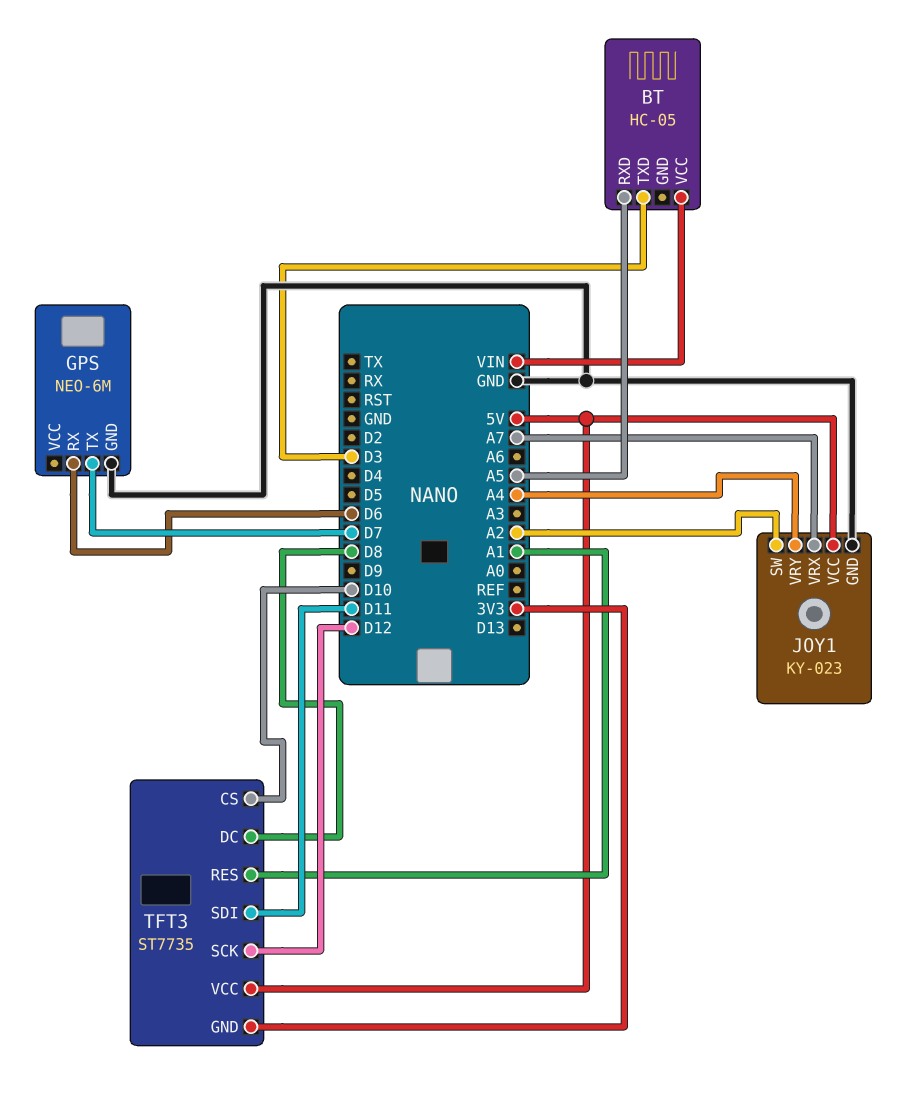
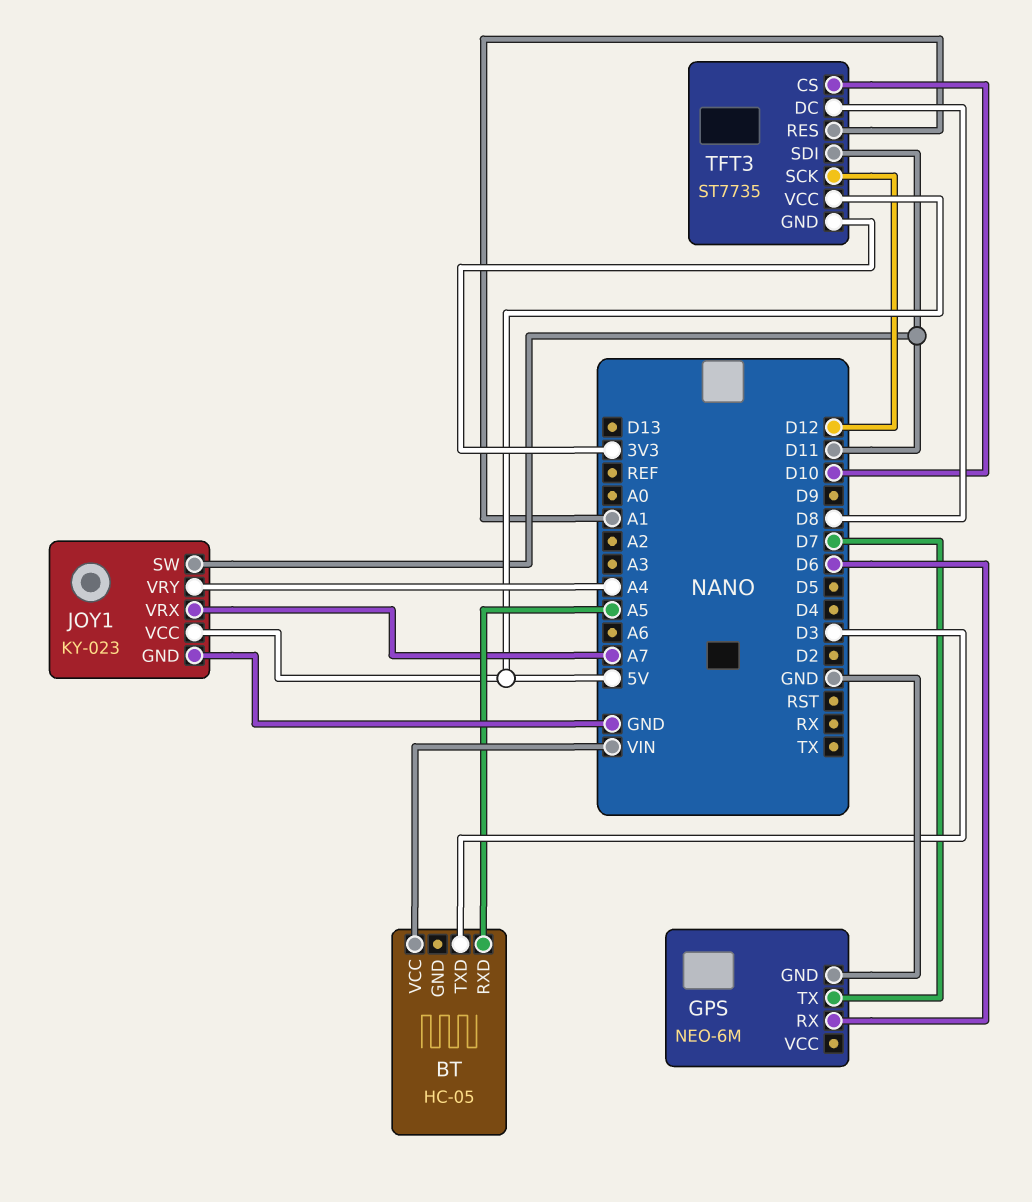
JOY1 pin SW: A2 -> D11

